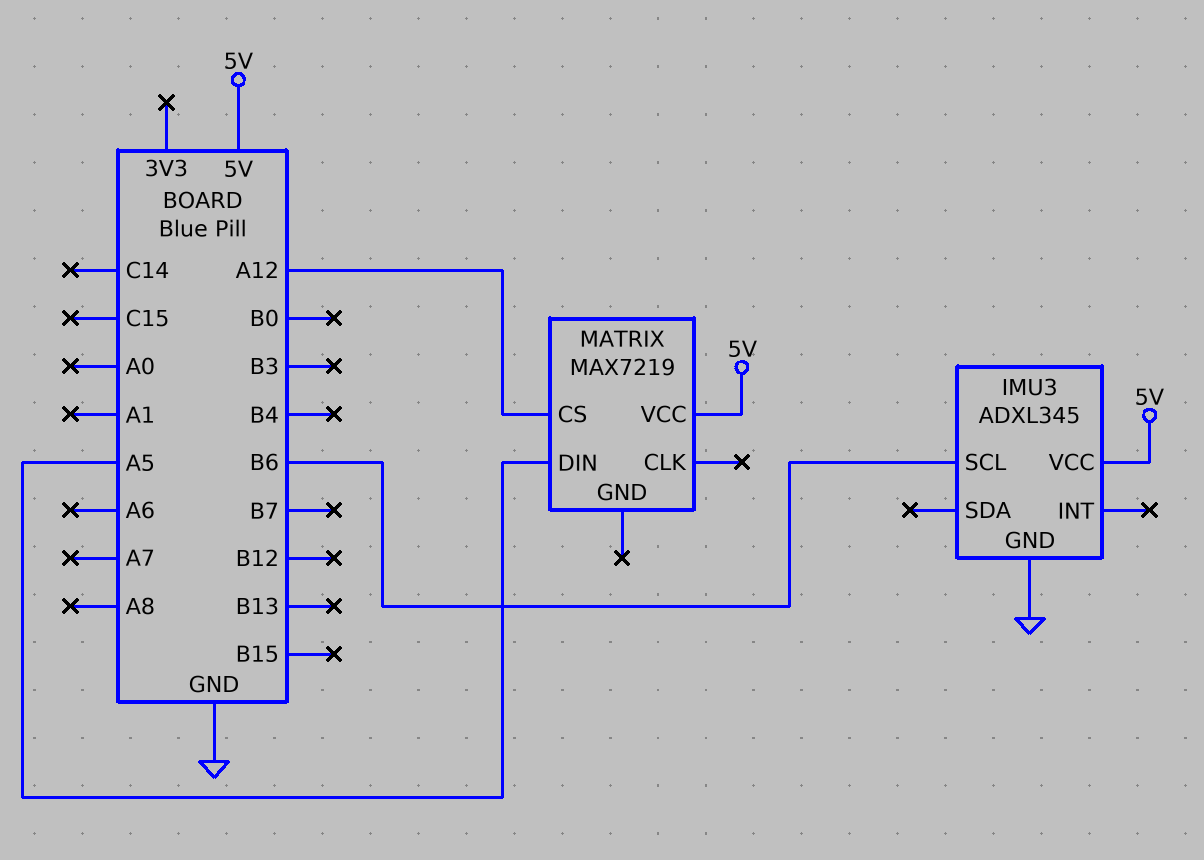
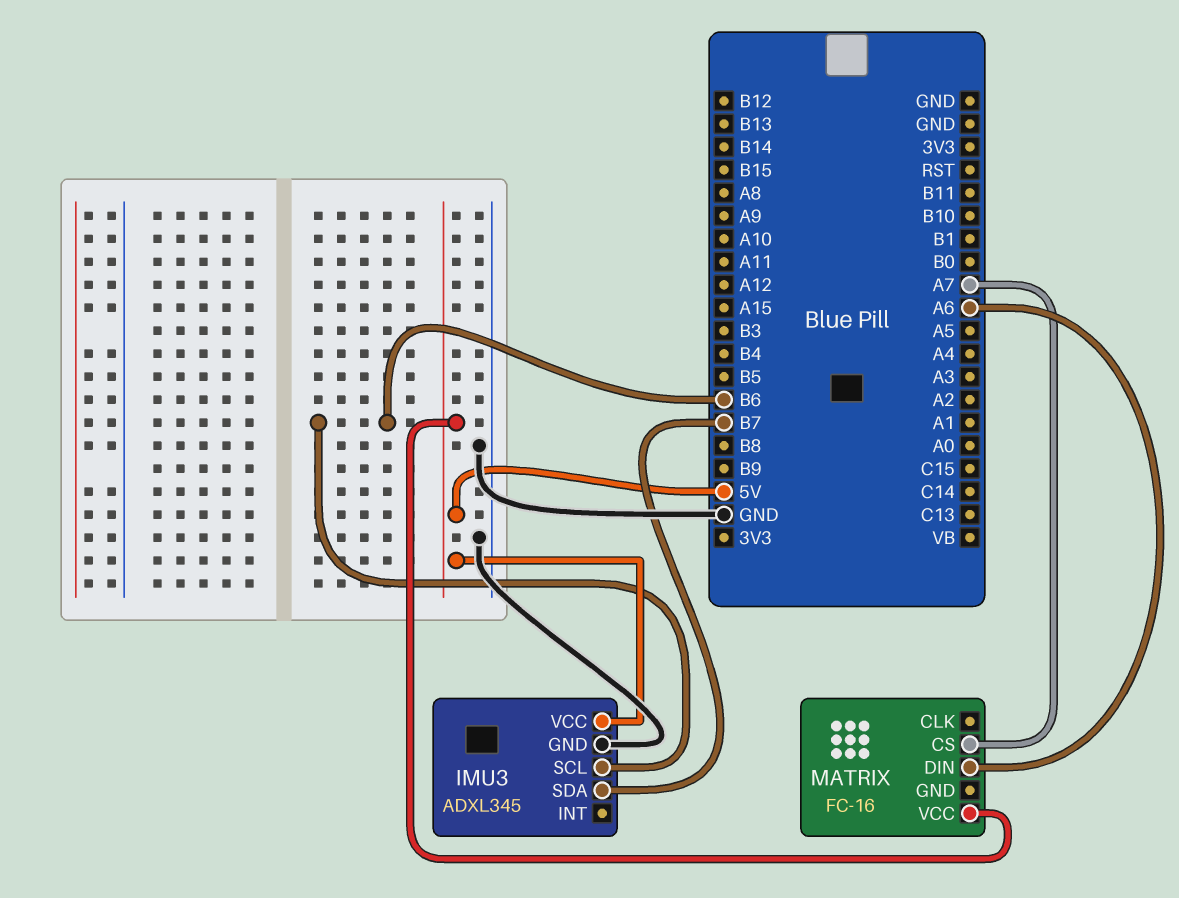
IMU3 pin SDA: none -> B7
MATRIX: MAX7219 -> FC-16
MATRIX pin CS: A12 -> A7
MATRIX pin DIN: A5 -> A6

